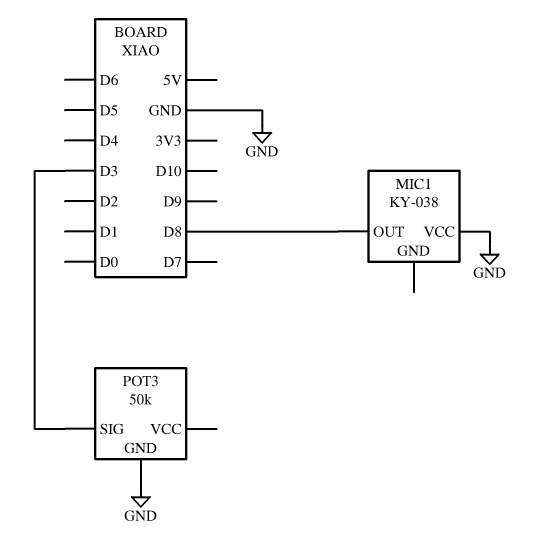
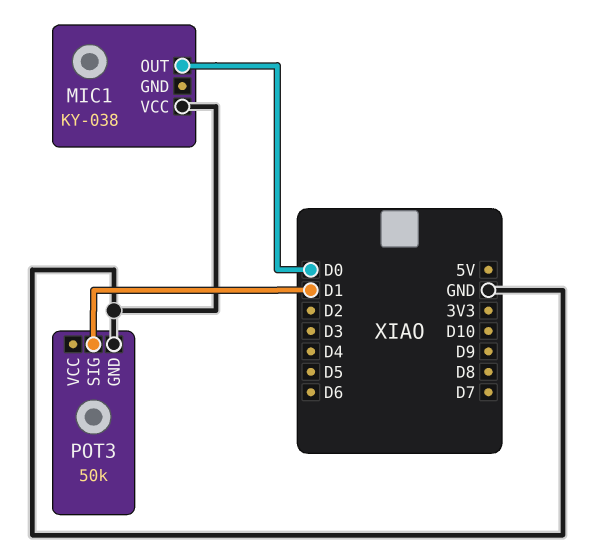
MIC1 pin OUT: D8 -> D0
POT3 pin SIG: D3 -> D1

